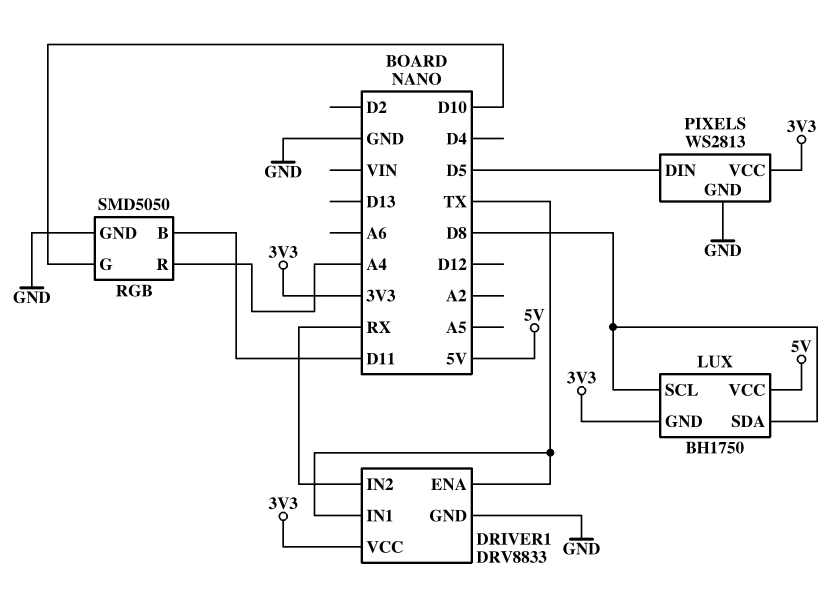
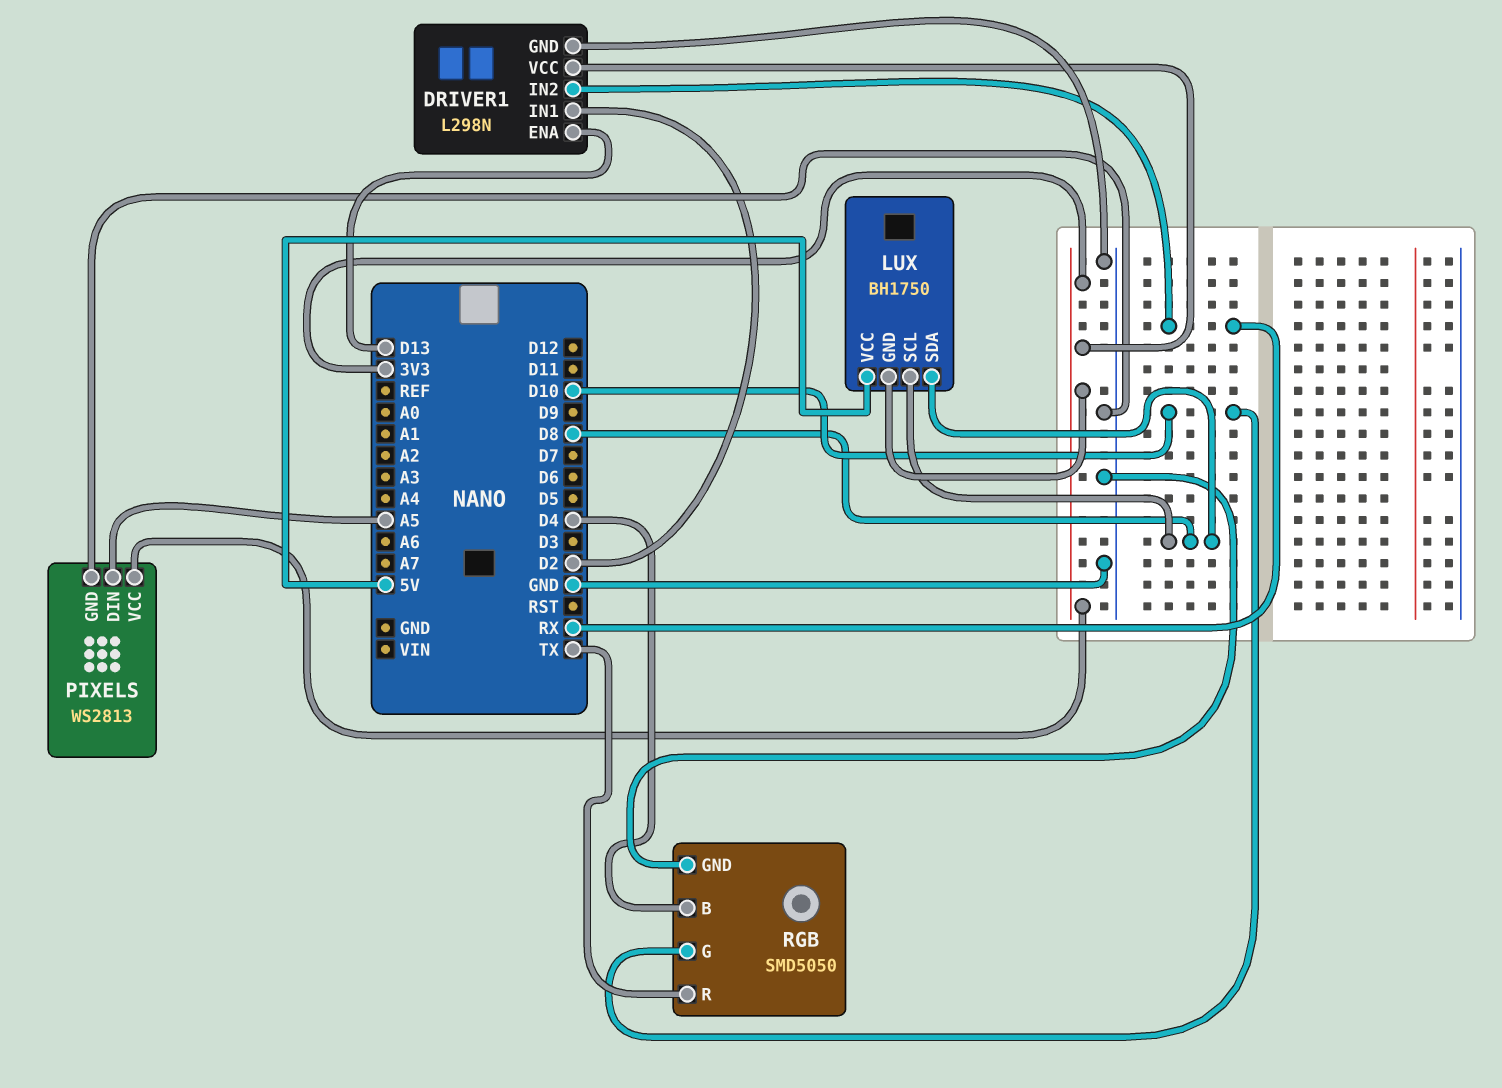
DRIVER1: DRV8833 -> L298N
DRIVER1 pin ENA: TX -> D13
DRIVER1 pin IN1: TX -> D2
PIXELS pin DIN: D5 -> A5
RGB pin B: D11 -> D4
RGB pin R: A4 -> TX

